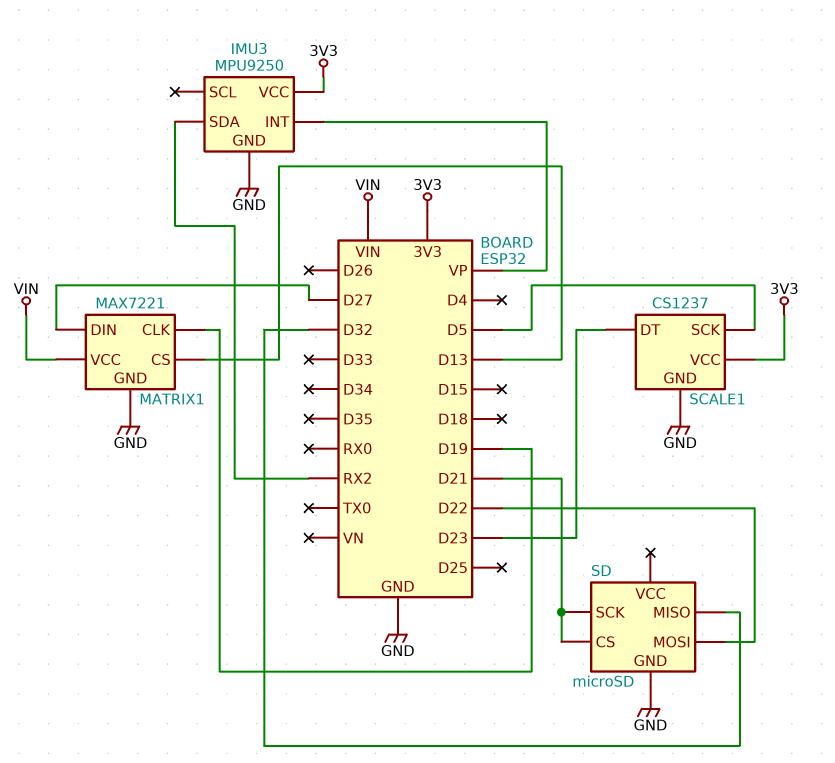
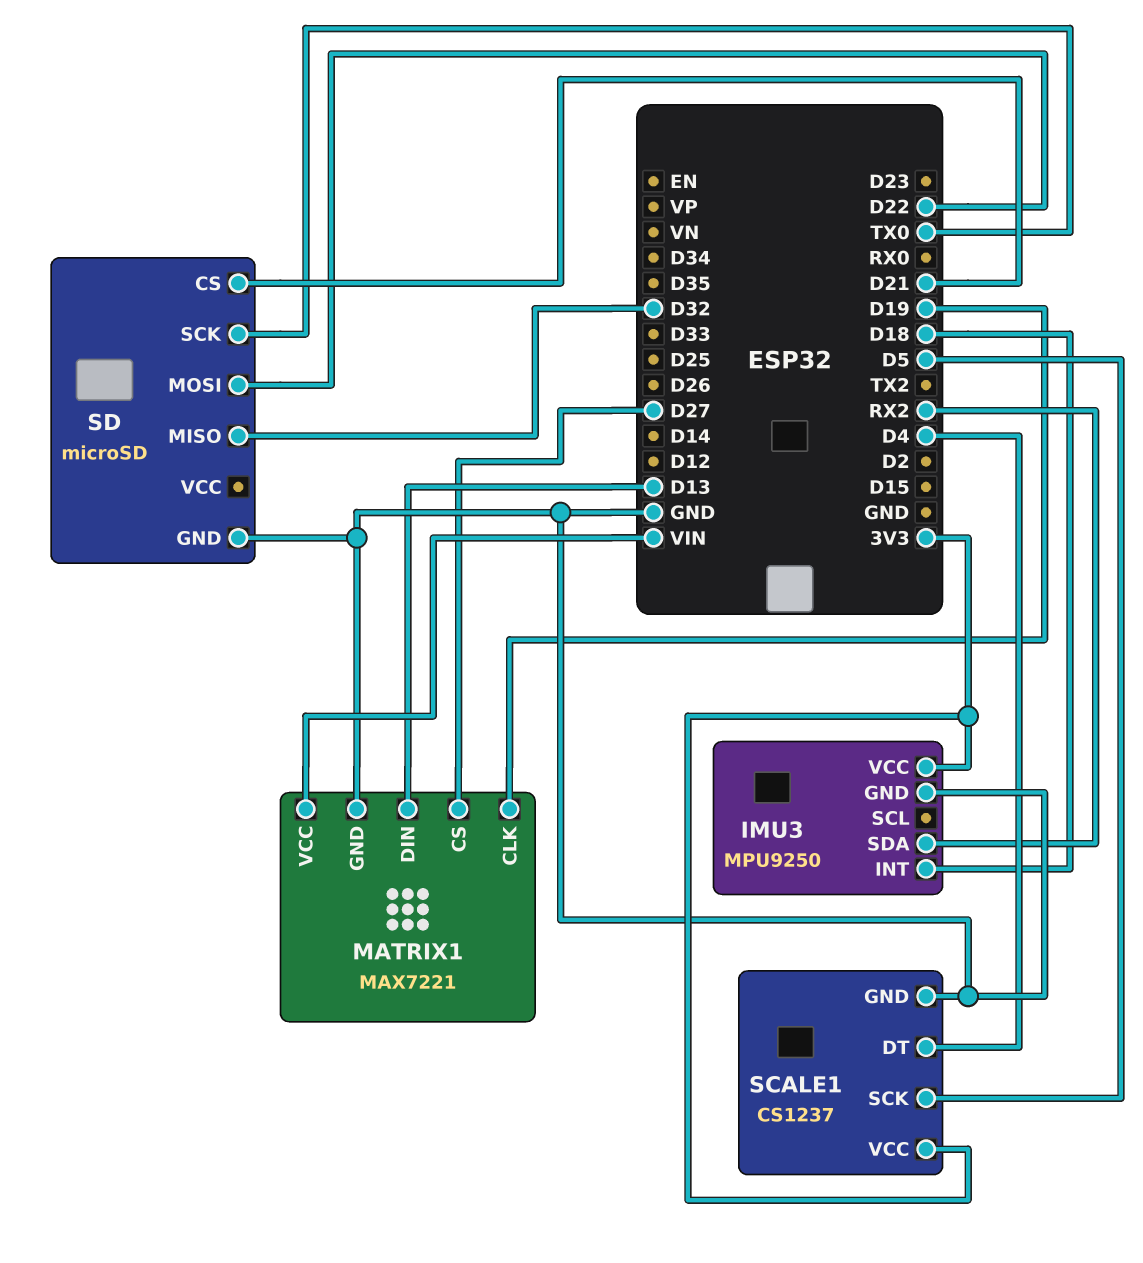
IMU3 pin INT: VP -> D18
MATRIX1 pin CS: D13 -> D27
MATRIX1 pin DIN: D27 -> D13
SCALE1 pin DT: D23 -> D4
SD pin SCK: D21 -> TX0

